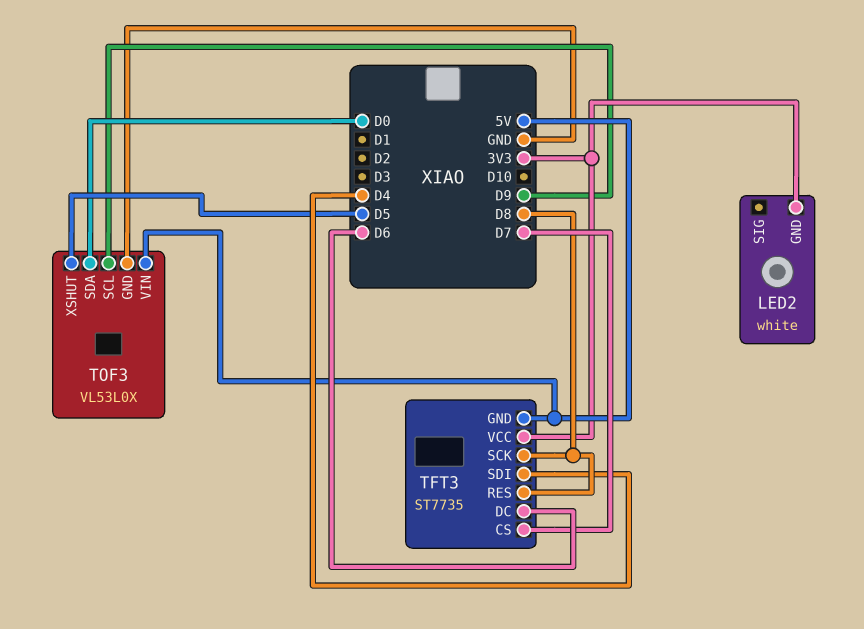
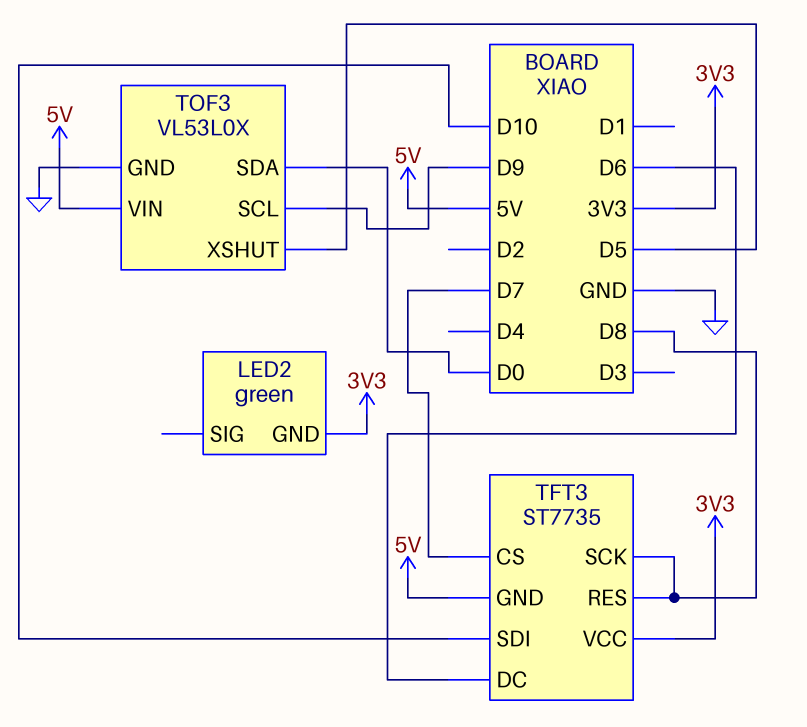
LED2: white -> green
TFT3 pin SDI: D4 -> D10

